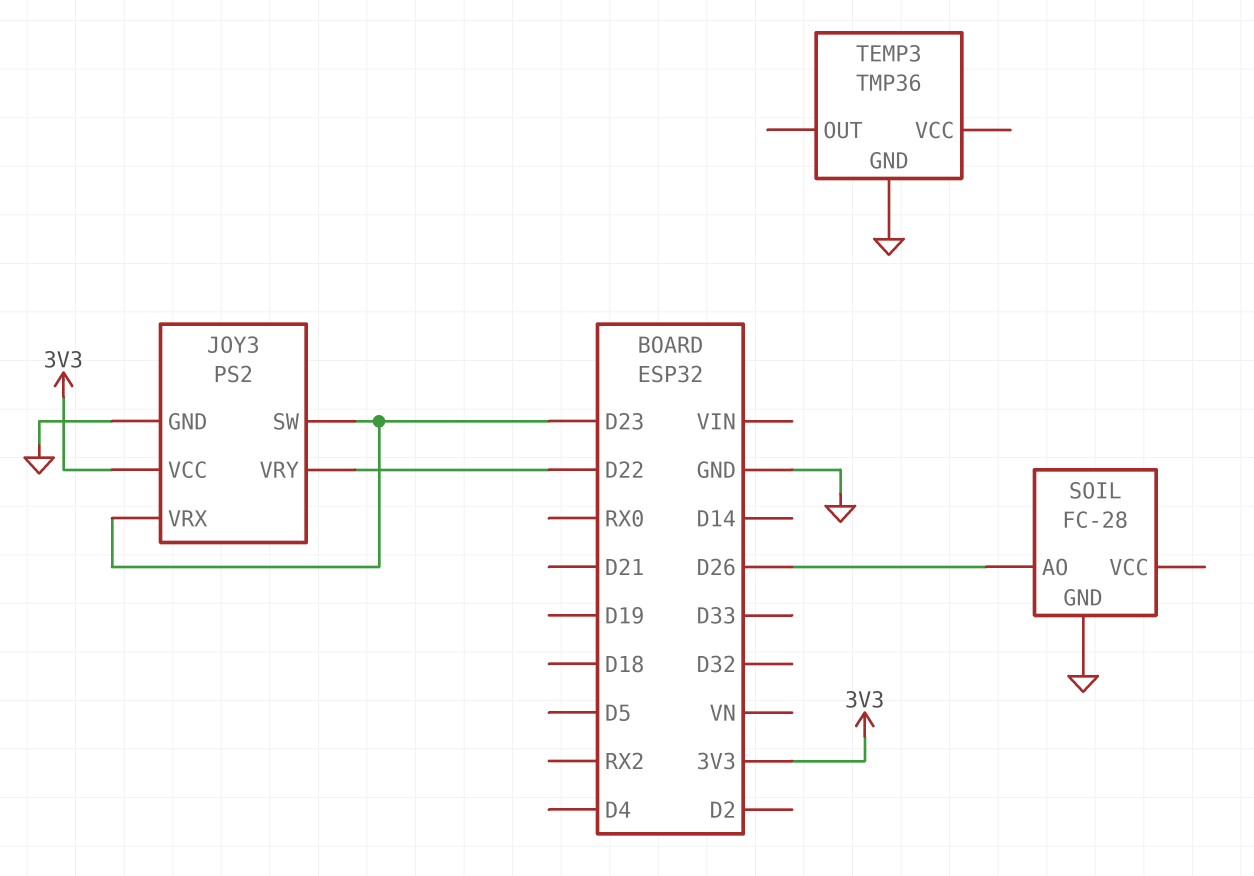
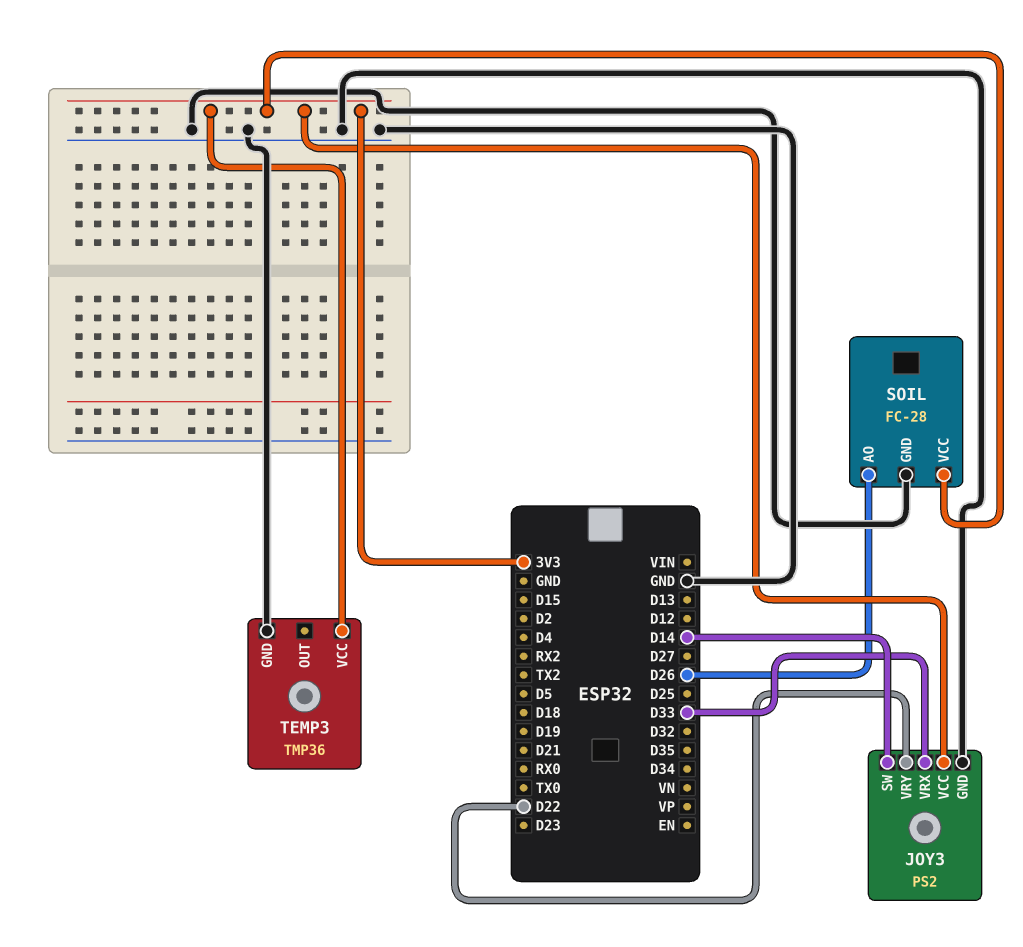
JOY3 pin SW: D23 -> D14
JOY3 pin VRX: D23 -> D33
SOIL pin VCC: none -> 3V3
TEMP3 pin VCC: none -> 3V3

